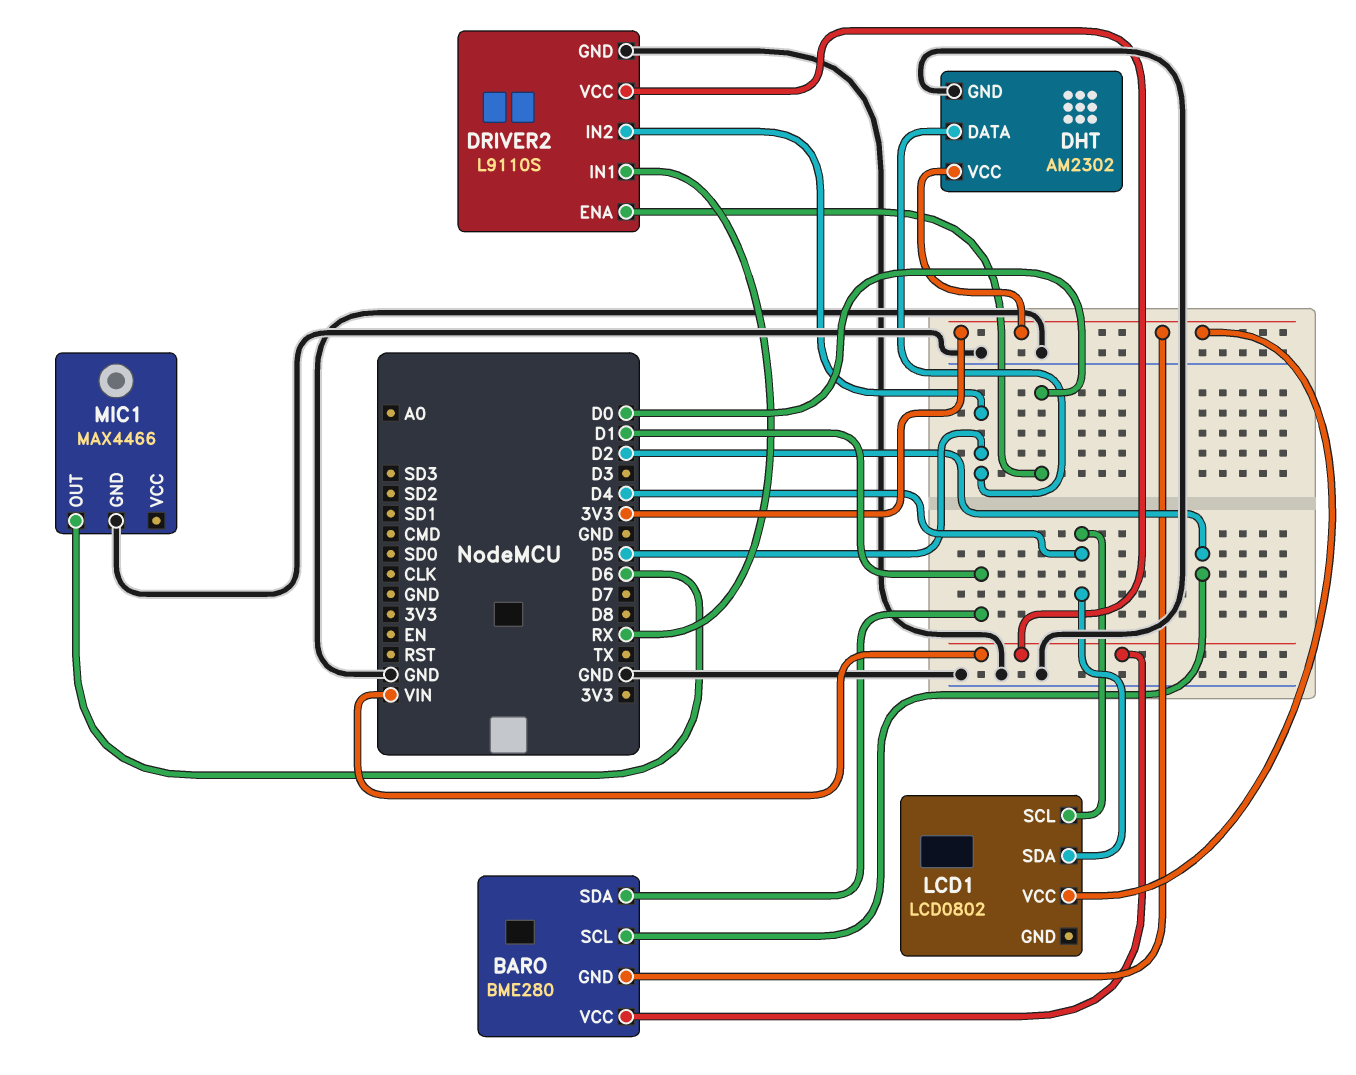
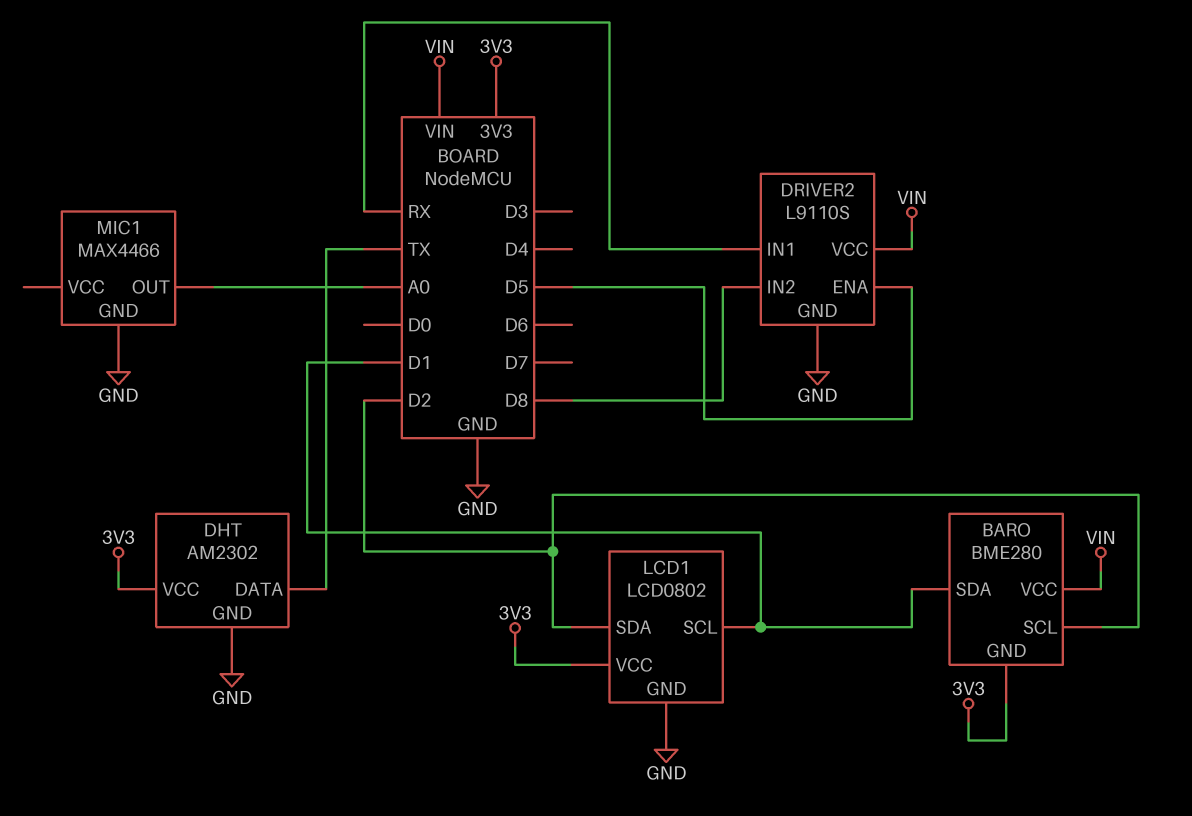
DHT pin DATA: D5 -> TX
DRIVER2 pin ENA: D0 -> D5
DRIVER2 pin IN2: D5 -> D8
LCD1 pin GND: none -> GND
LCD1 pin SCL: D4 -> D1
LCD1 pin SDA: D4 -> D2
MIC1 pin OUT: D6 -> A0

